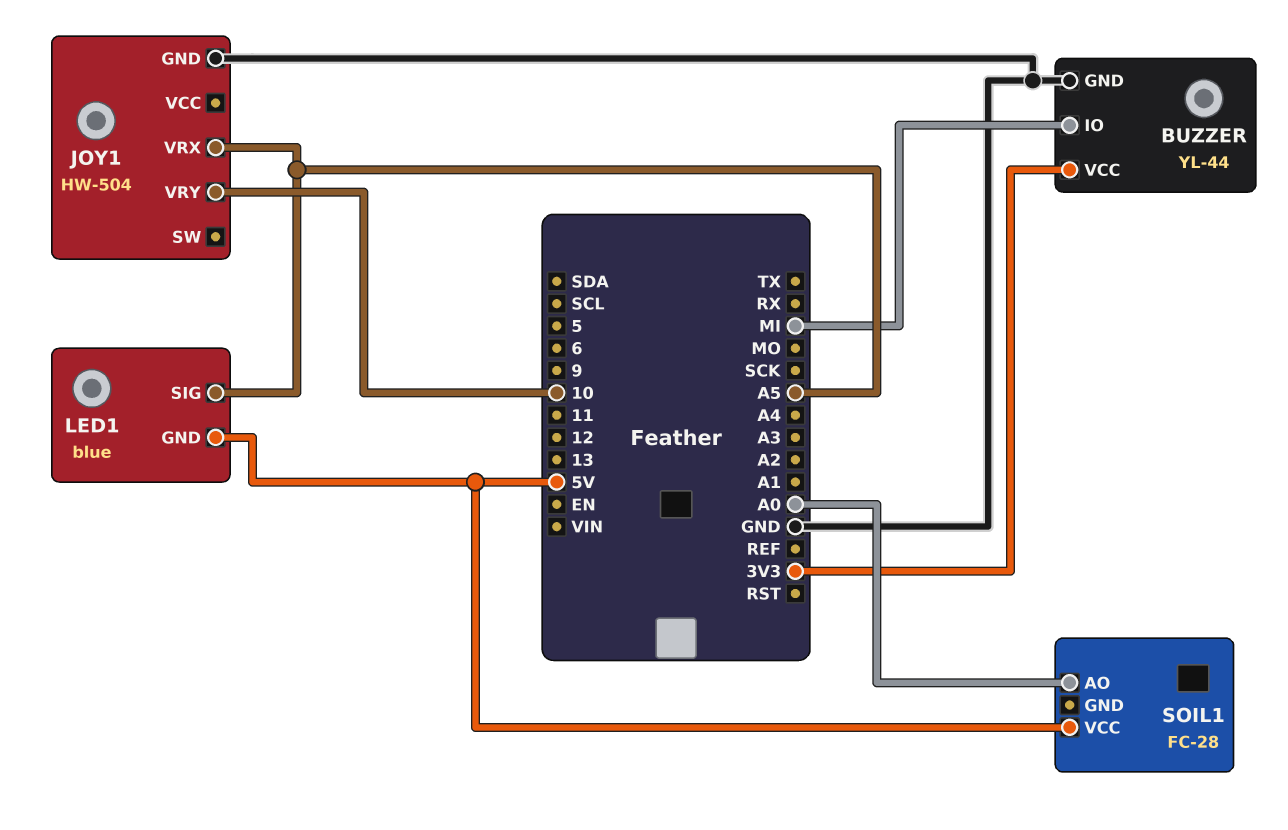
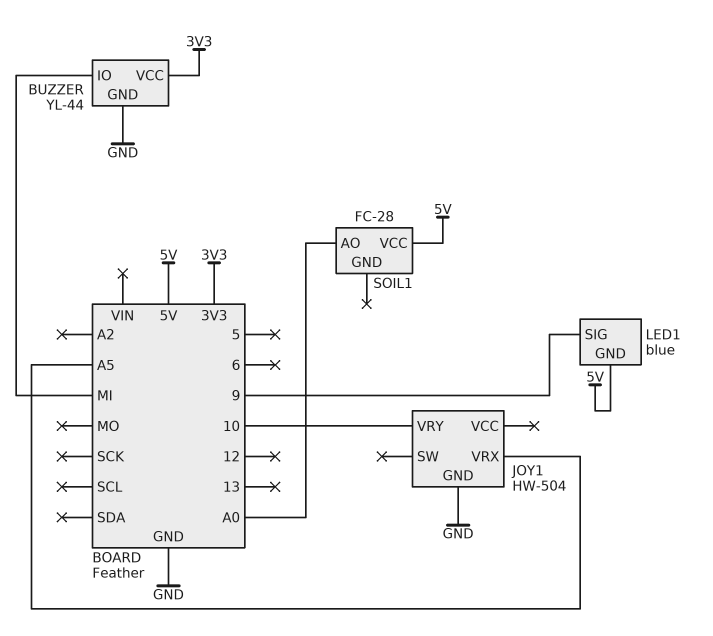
LED1 pin SIG: A5 -> 9

